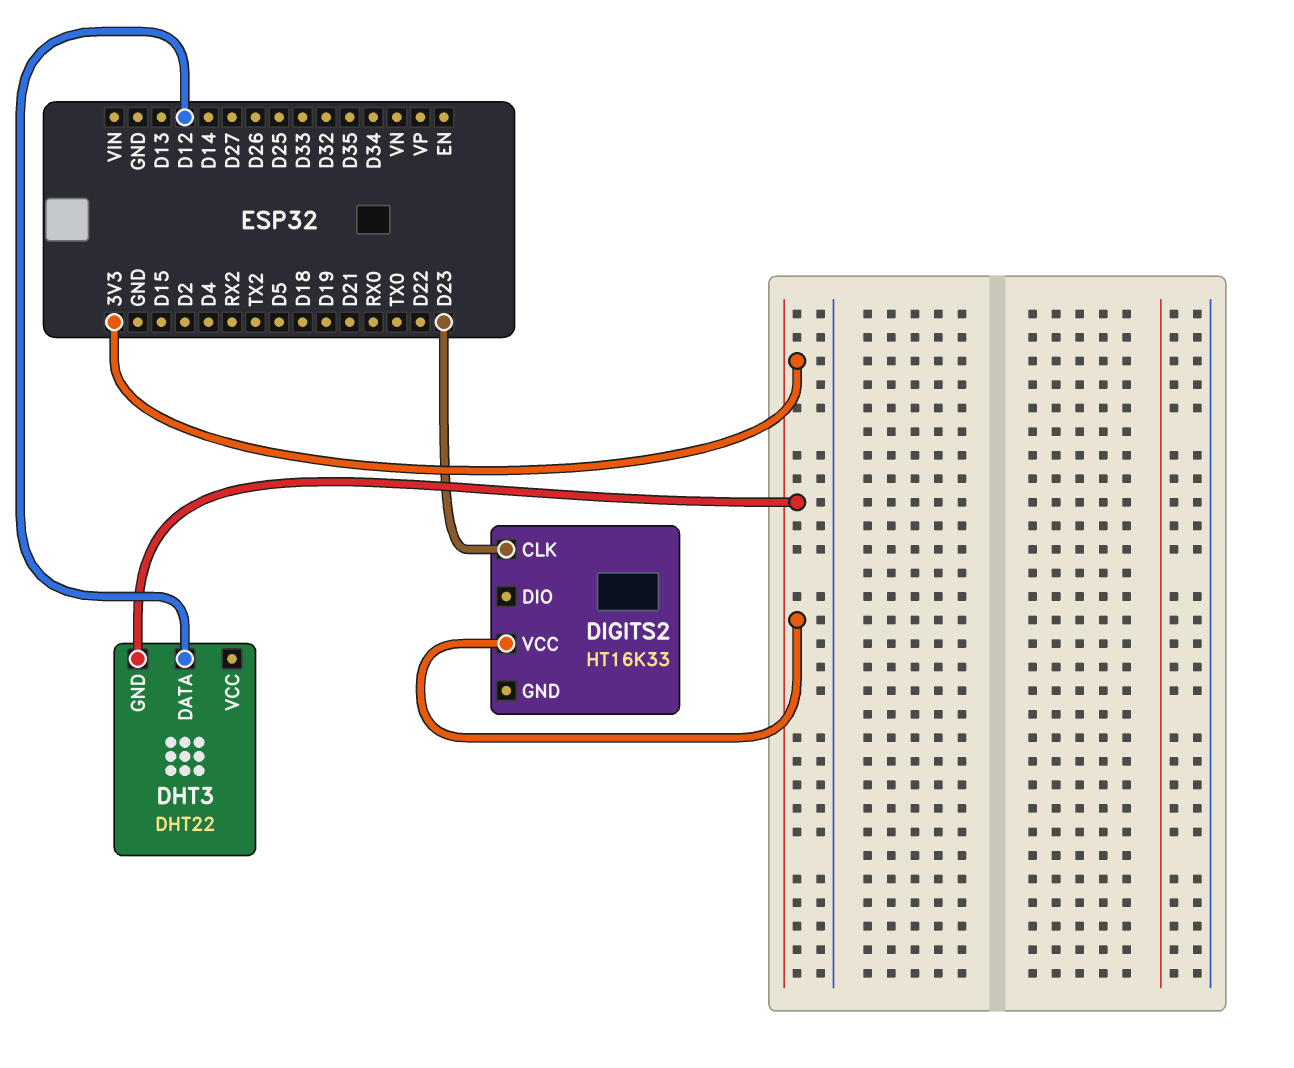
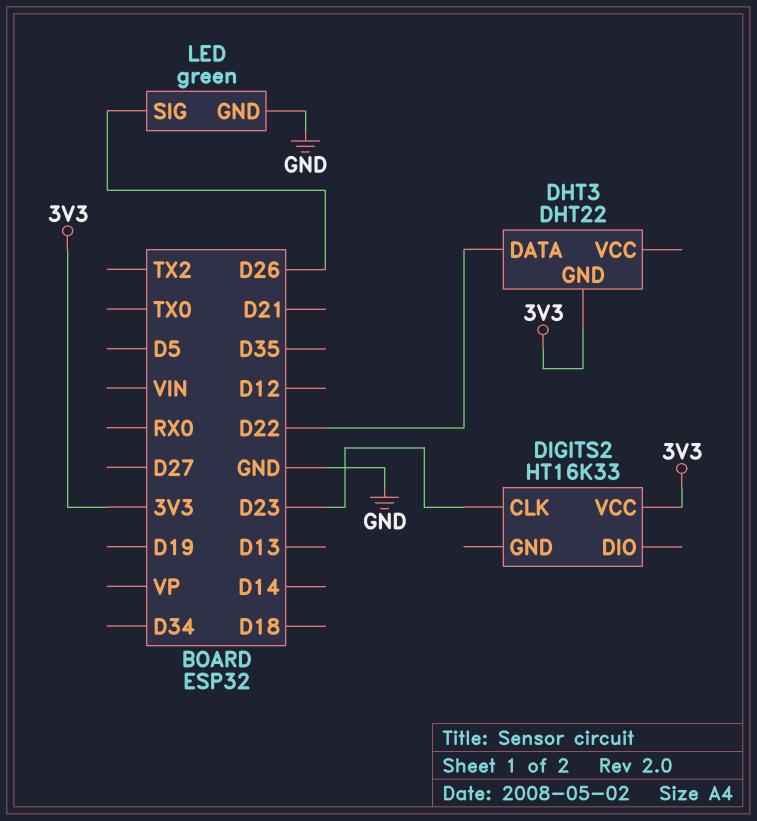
DHT3 pin DATA: D12 -> D22
LED: none -> green
LED pin GND: none -> GND
LED pin SIG: none -> D26

